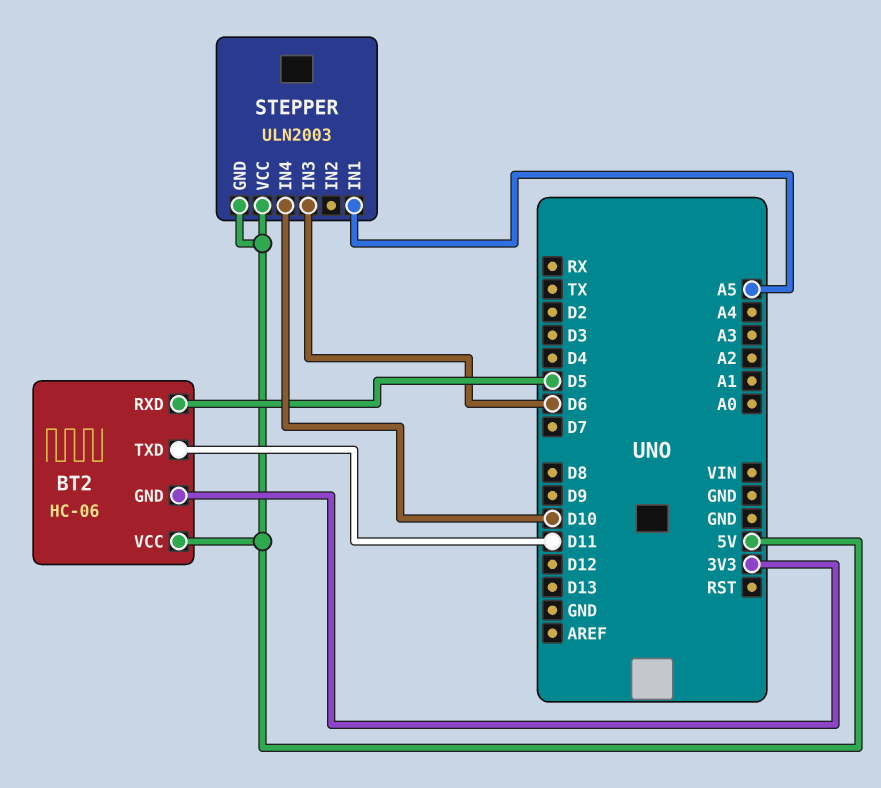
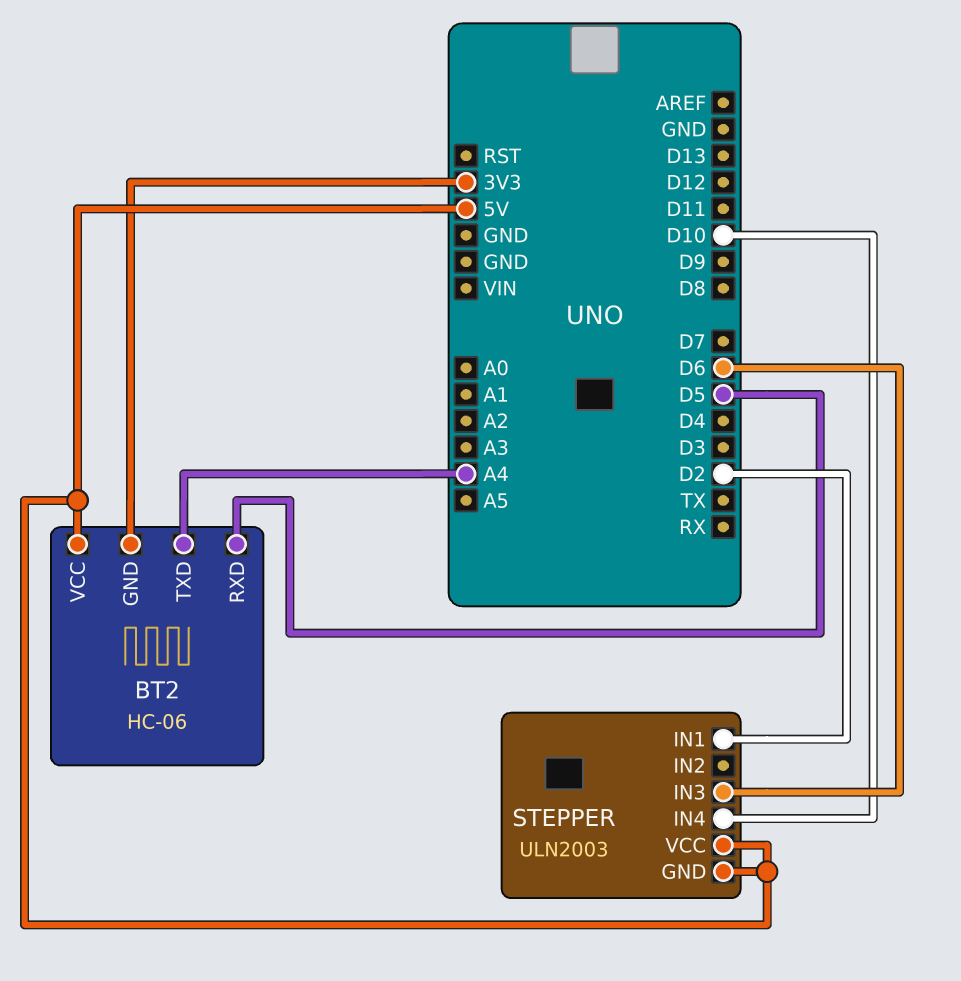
BT2 pin TXD: D11 -> A4
STEPPER pin IN1: A5 -> D2

